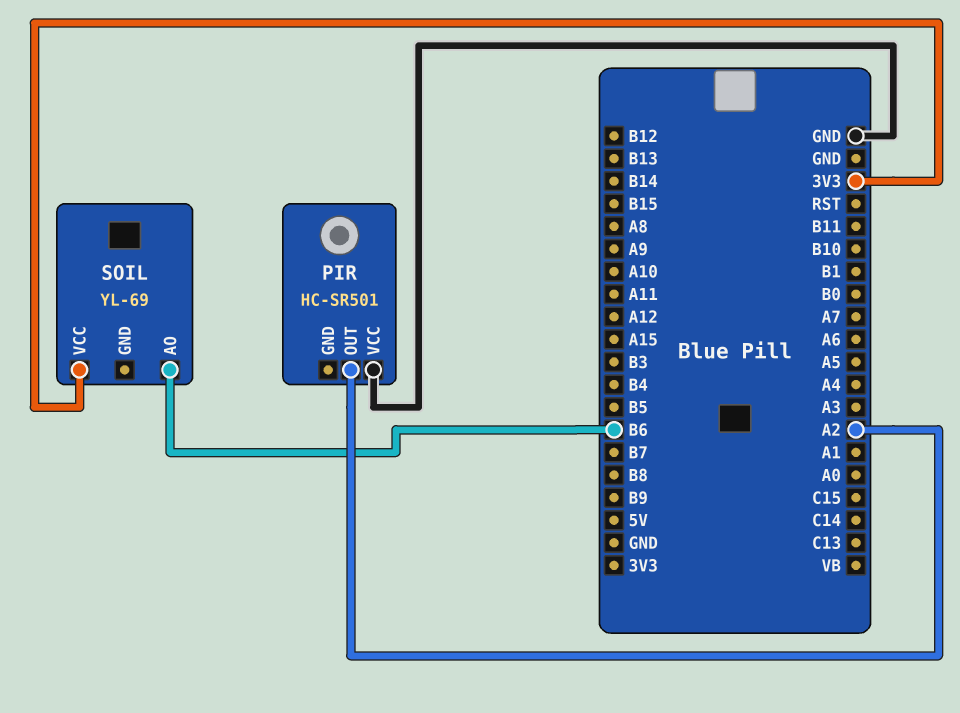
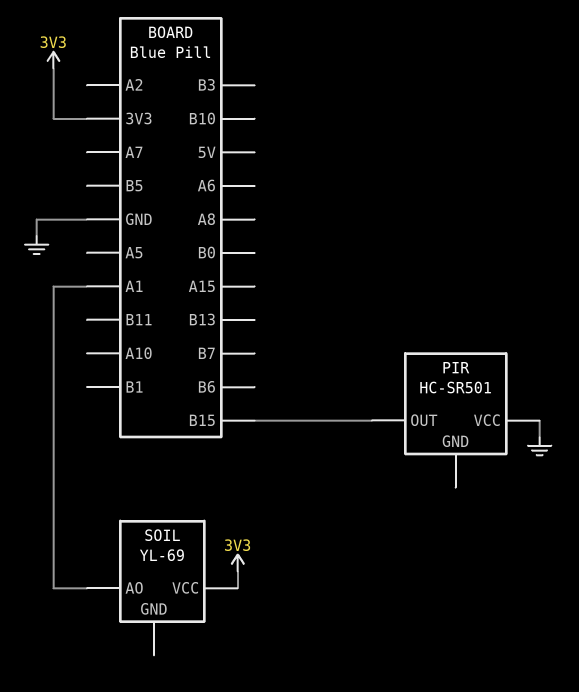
PIR pin OUT: A2 -> B15
SOIL pin AO: B6 -> A1

